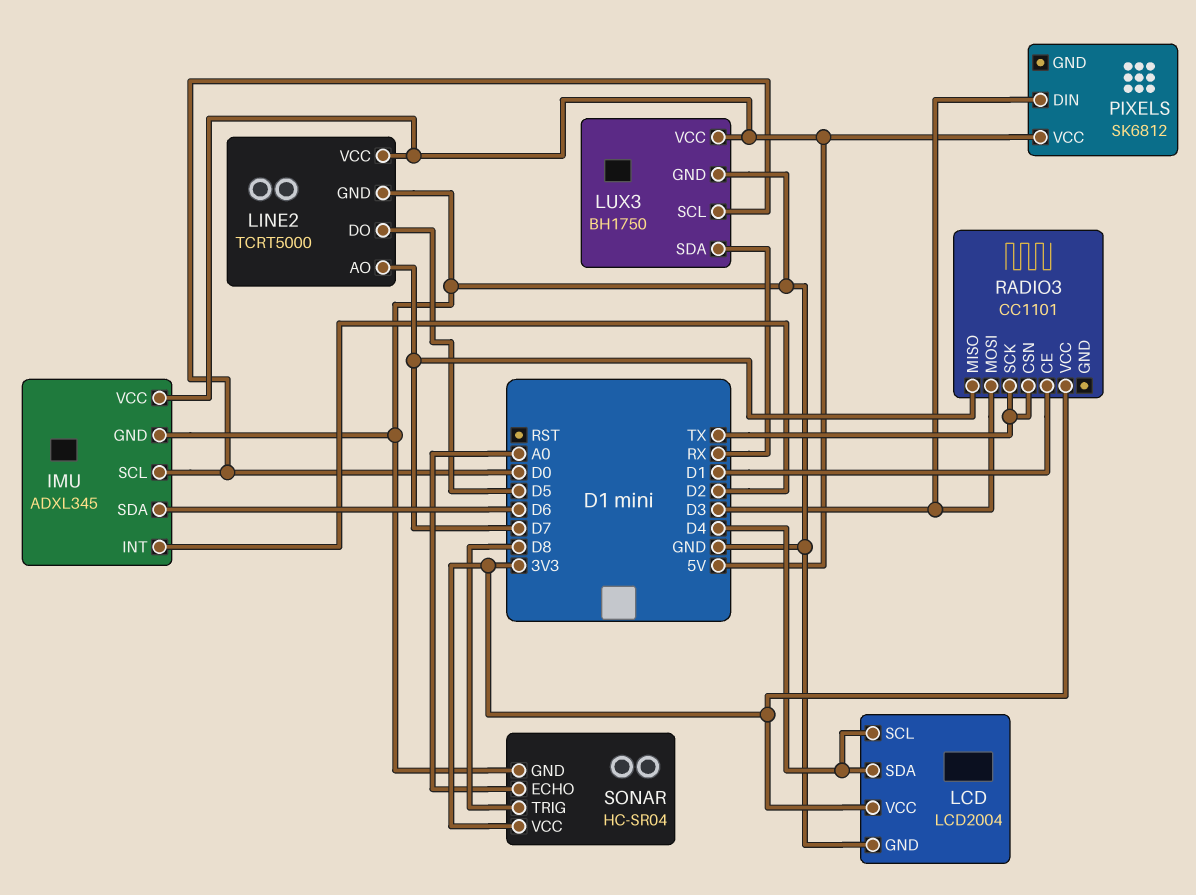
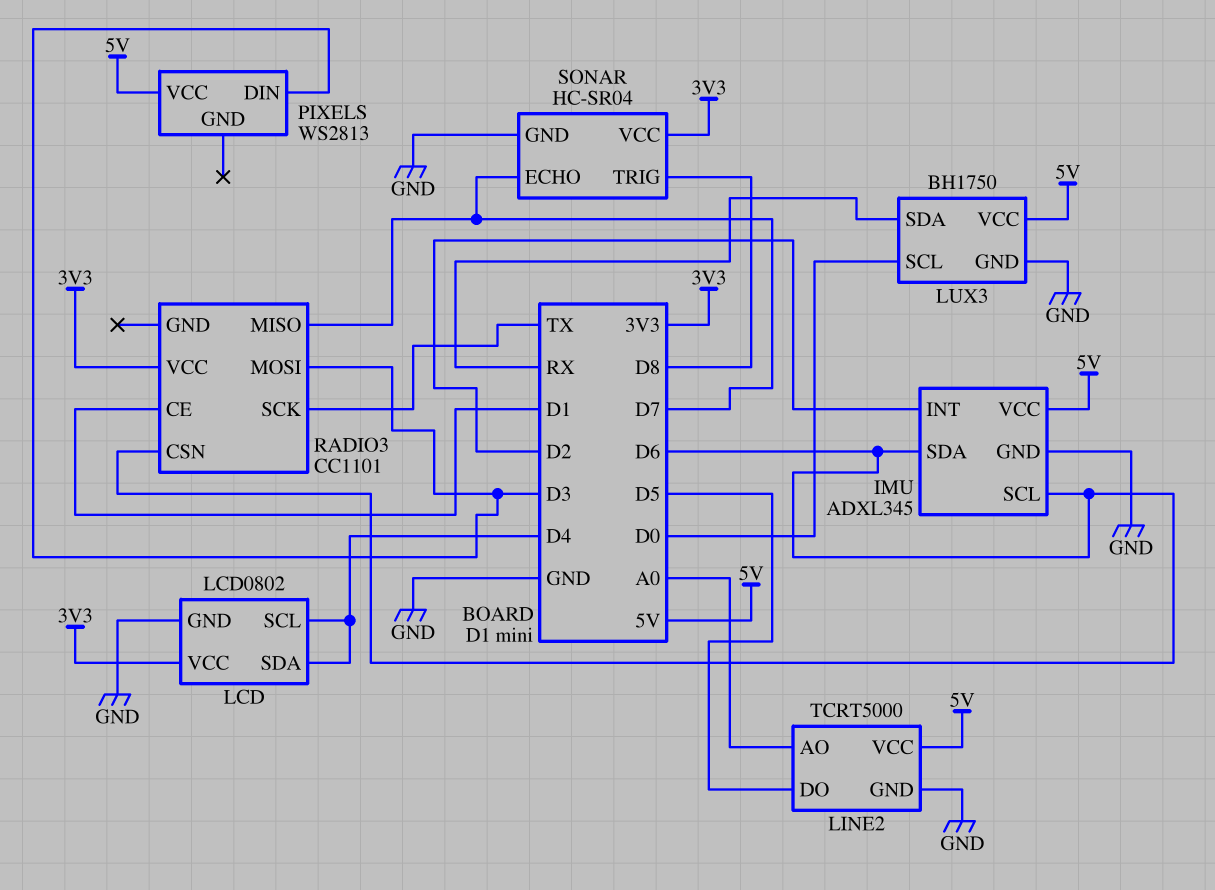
IMU pin SCL: D0 -> D6
LCD: LCD2004 -> LCD0802
LINE2 pin AO: D7 -> A0
PIXELS: SK6812 -> WS2813
RADIO3 pin CSN: TX -> D6
SONAR pin ECHO: A0 -> D7

